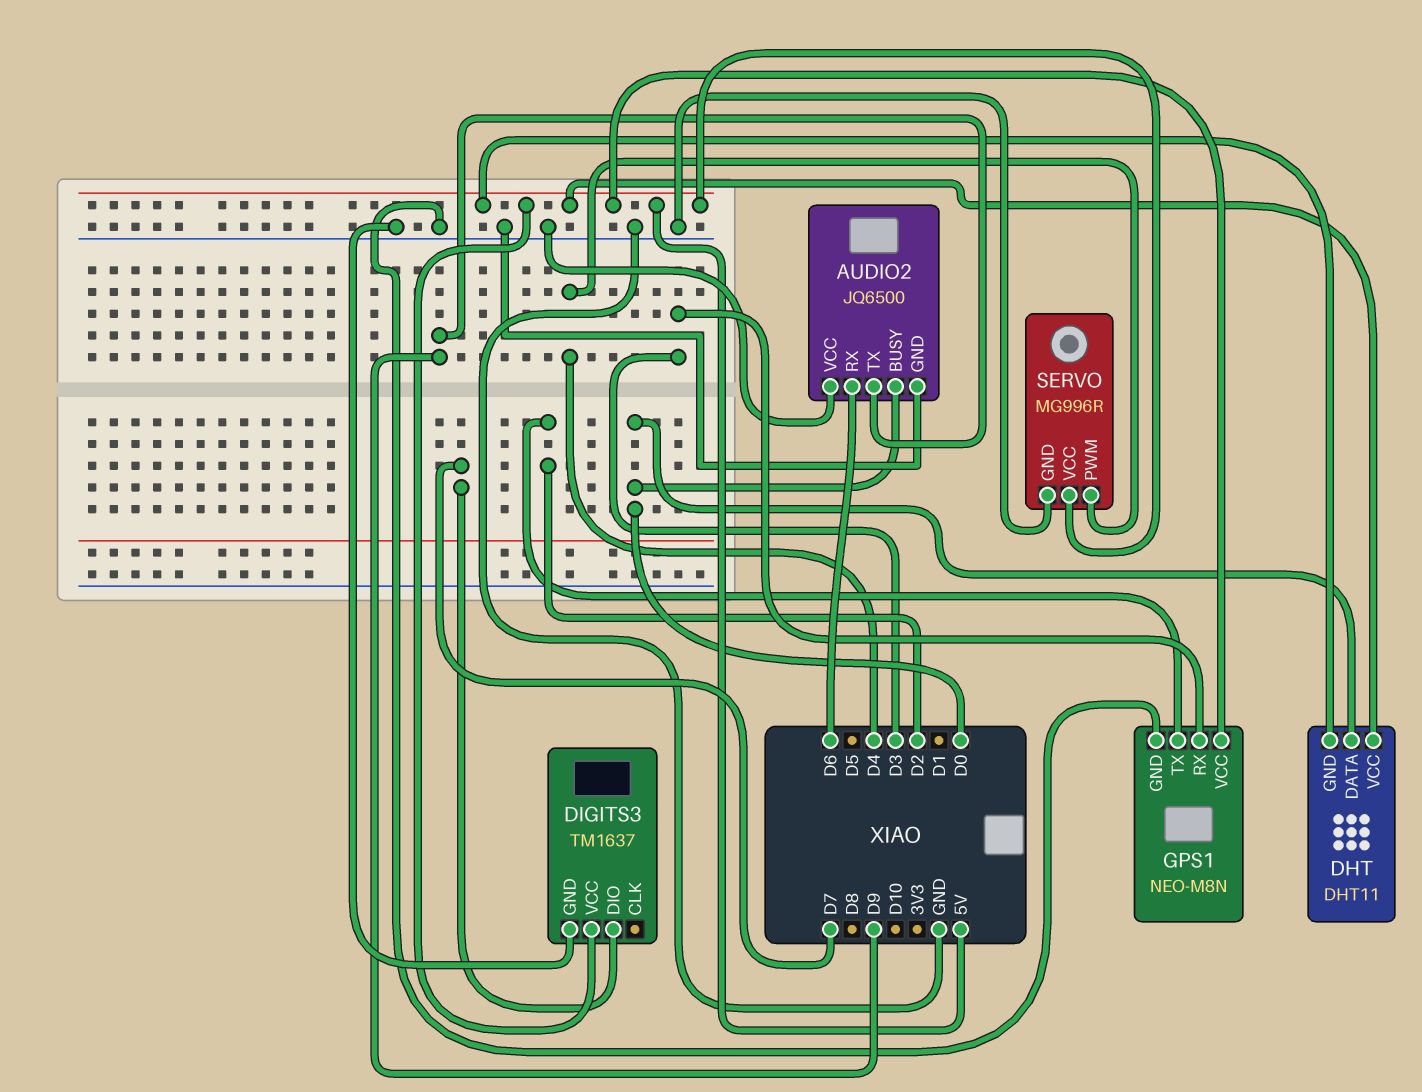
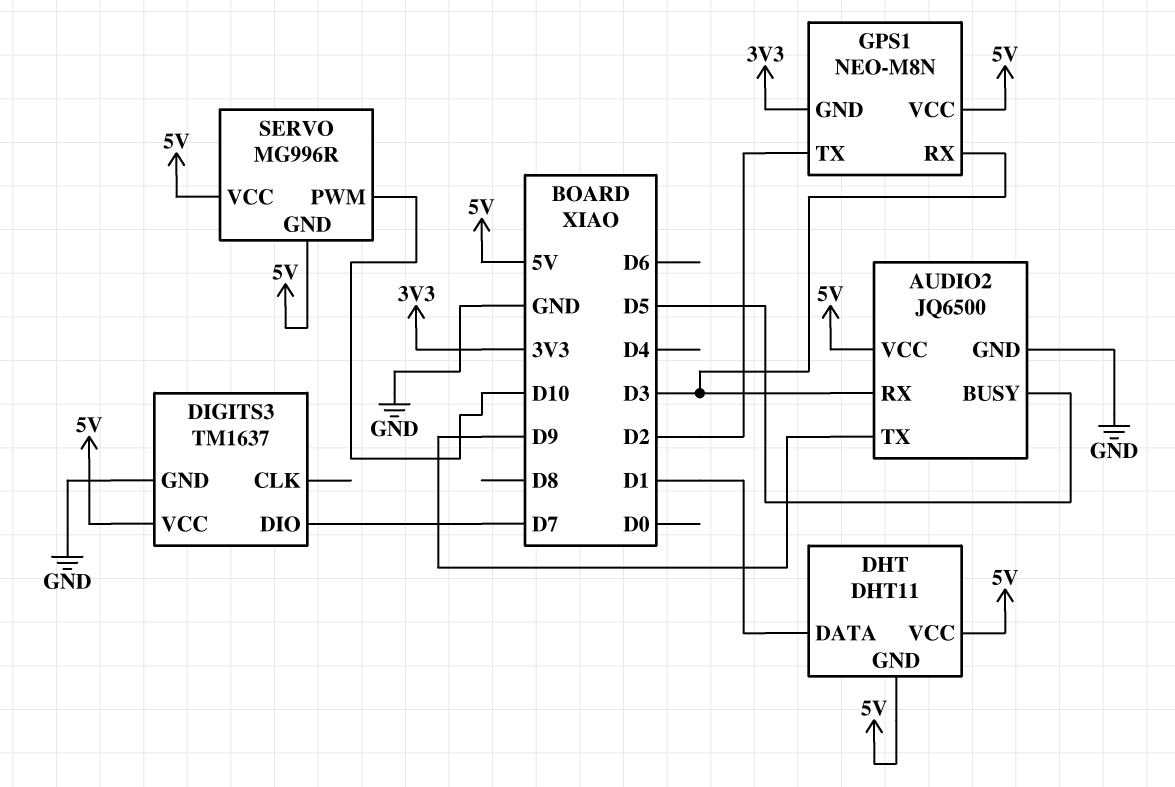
AUDIO2 pin BUSY: D0 -> D5
AUDIO2 pin RX: D6 -> D3
AUDIO2 pin VCC: GND -> 5V
DHT pin DATA: D0 -> D1
GPS1 pin GND: GND -> 3V3
SERVO pin GND: GND -> 5V
SERVO pin PWM: D4 -> D10

